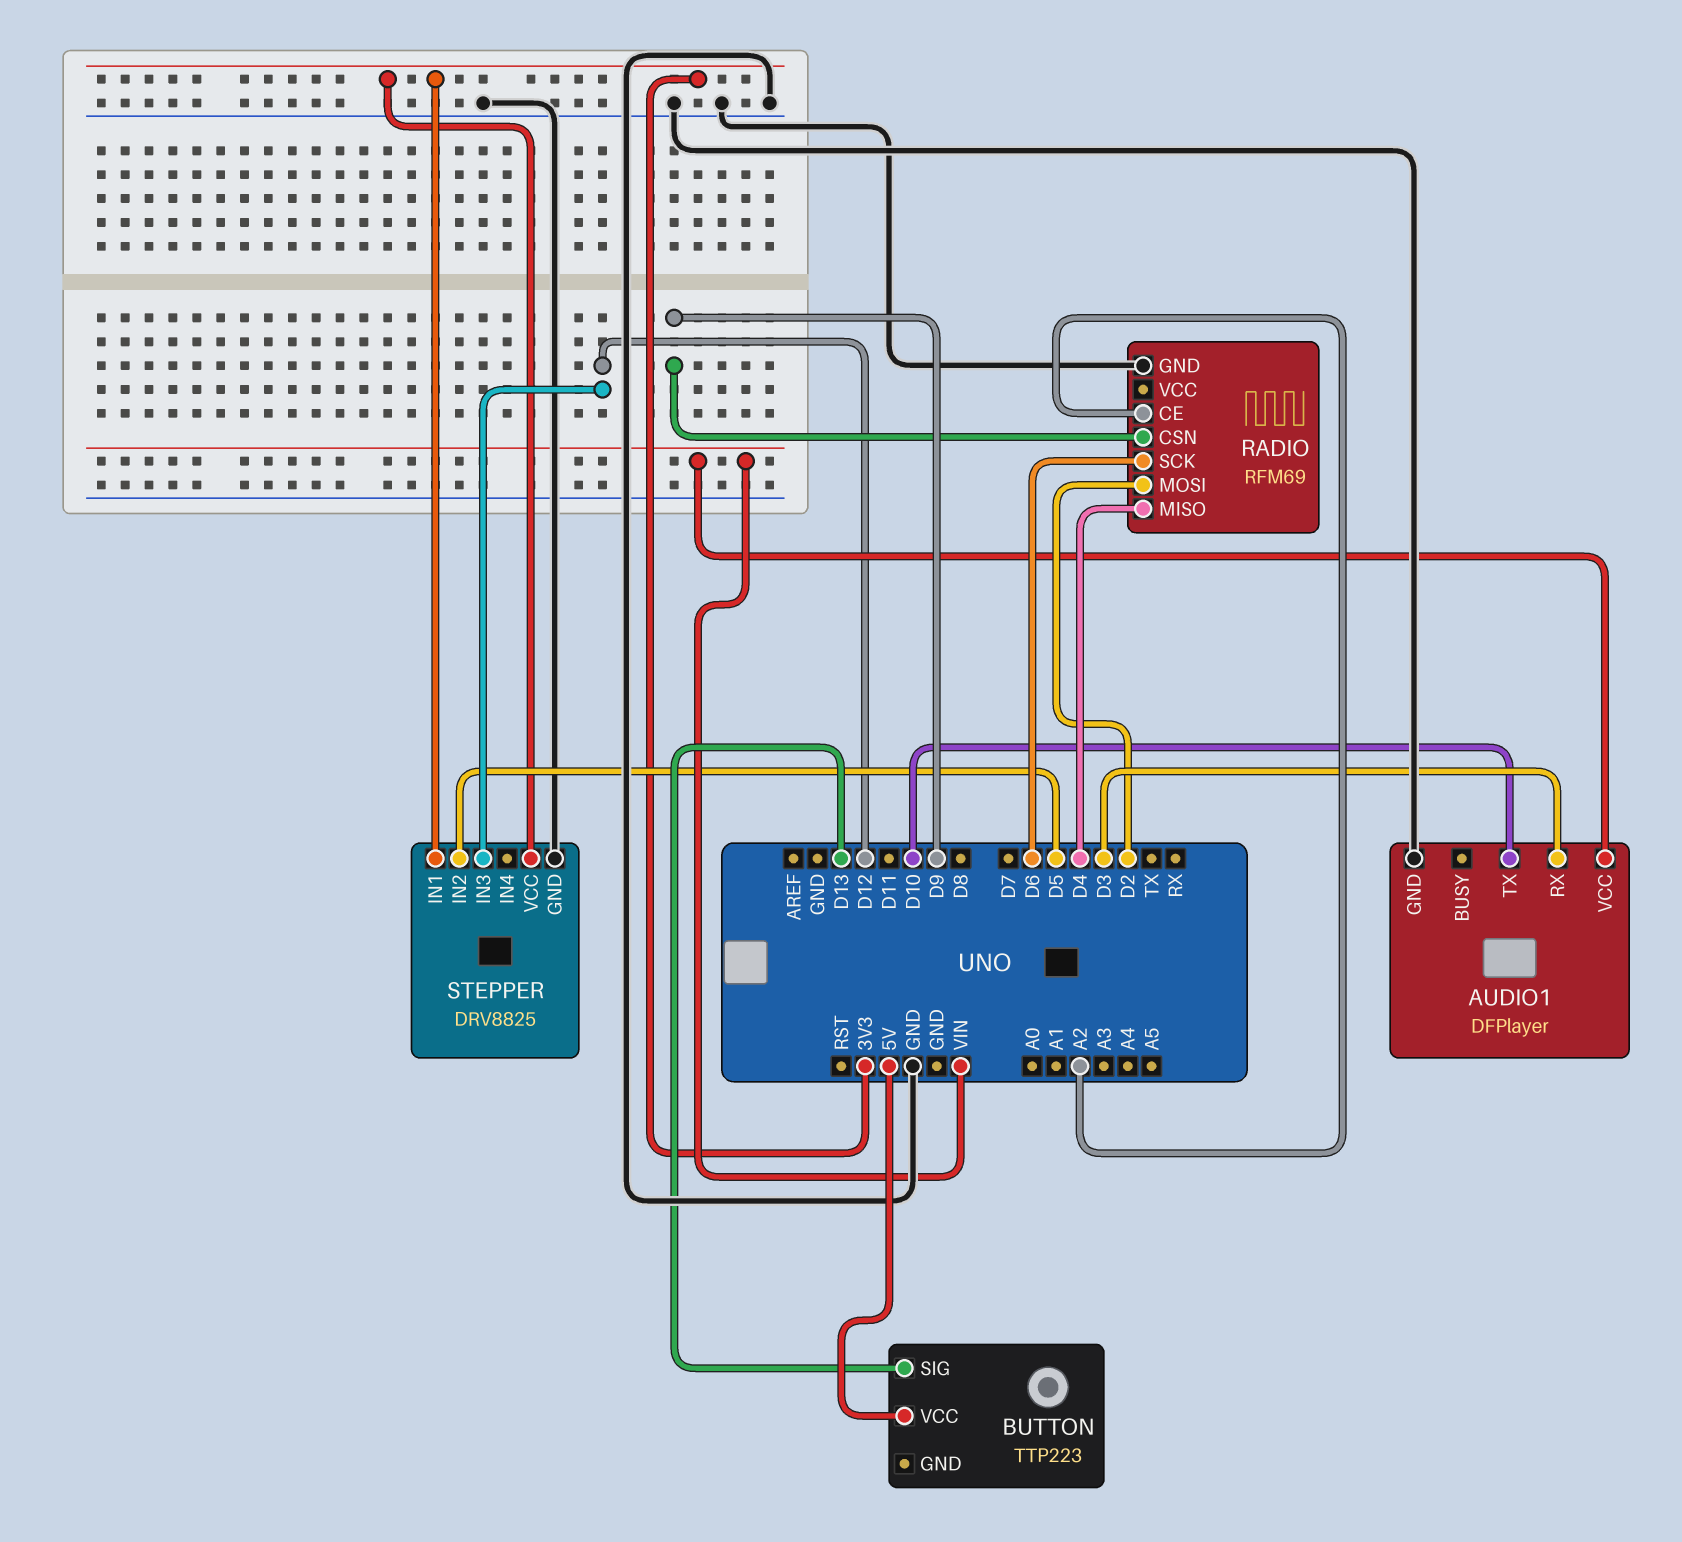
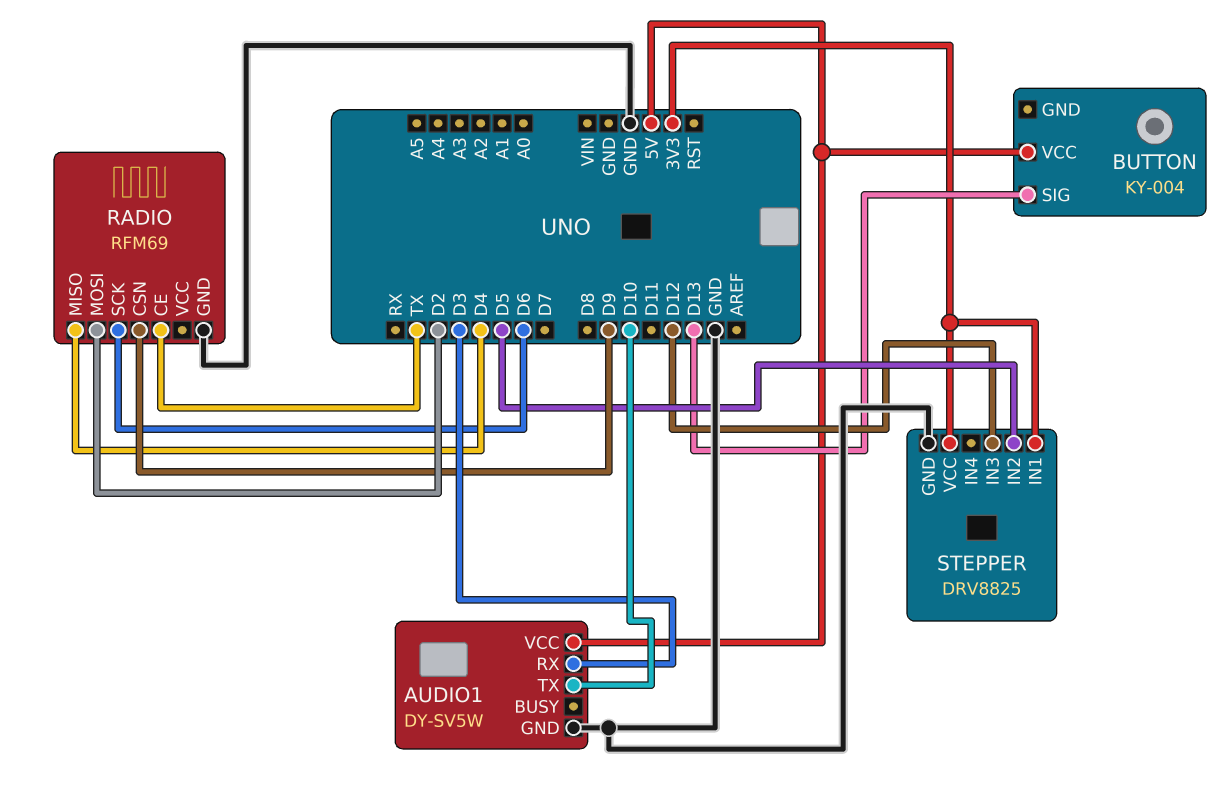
AUDIO1: DFPlayer -> DY-SV5W
AUDIO1 pin VCC: VIN -> 5V
BUTTON: TTP223 -> KY-004
RADIO pin CE: A2 -> TX

